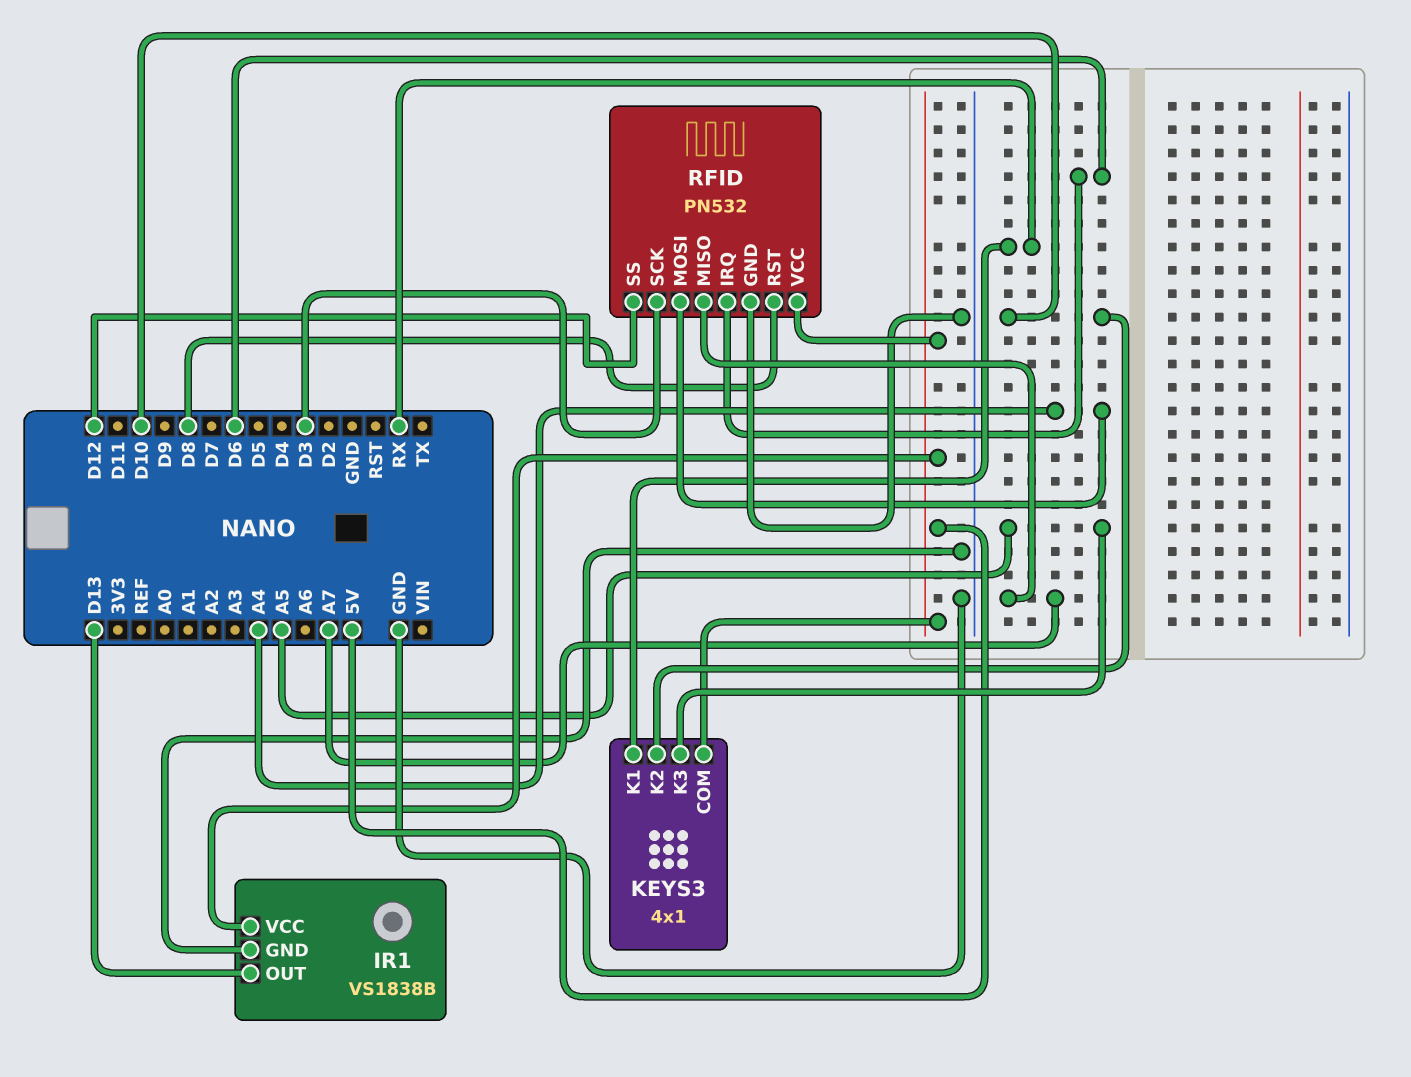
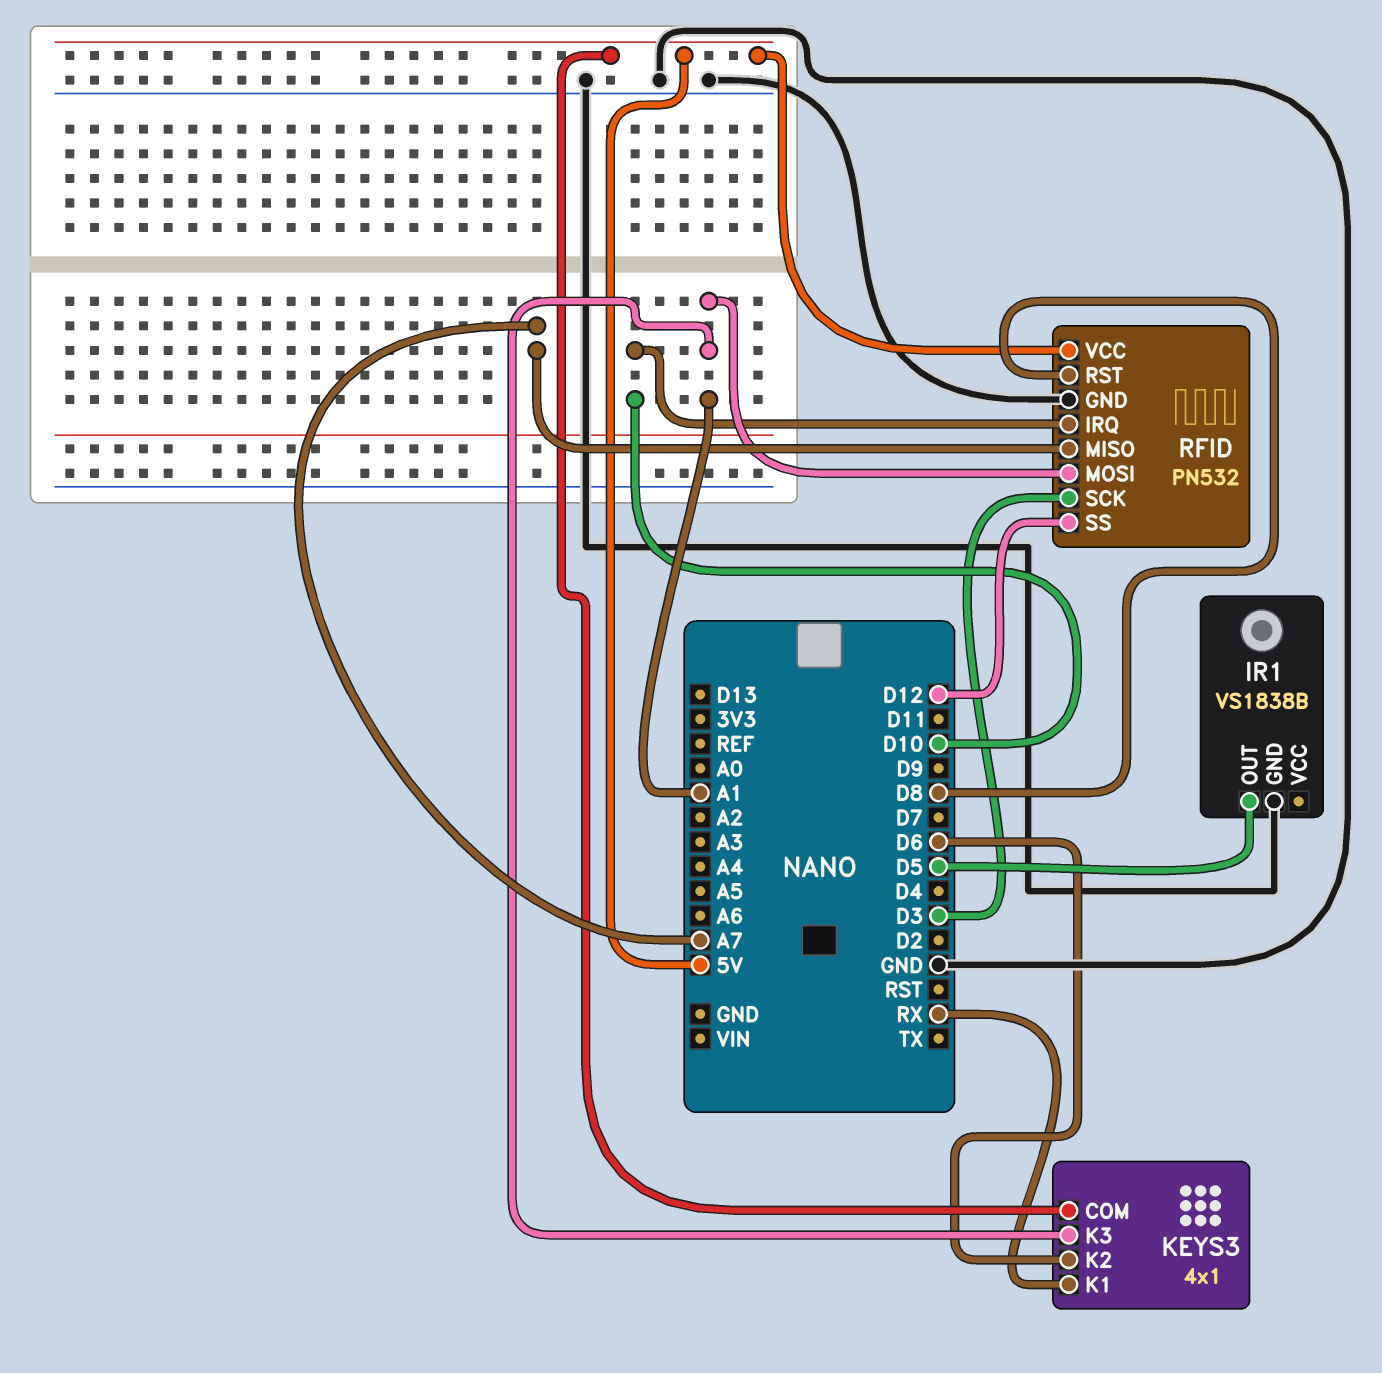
IR1 pin OUT: D13 -> D5
IR1 pin VCC: 5V -> none
KEYS3 pin K2: D10 -> D6
KEYS3 pin K3: A5 -> A1
RFID pin IRQ: D6 -> D10
RFID pin MOSI: A4 -> A1

